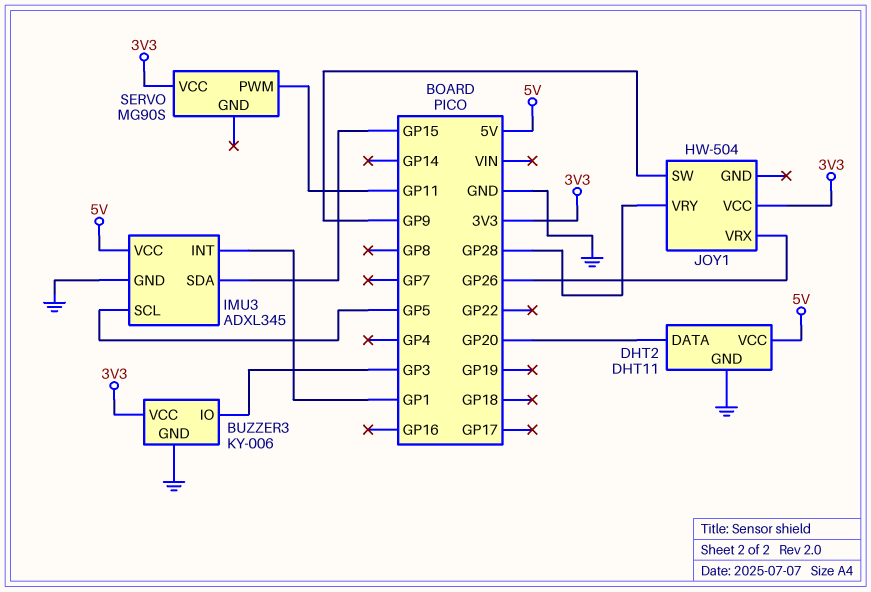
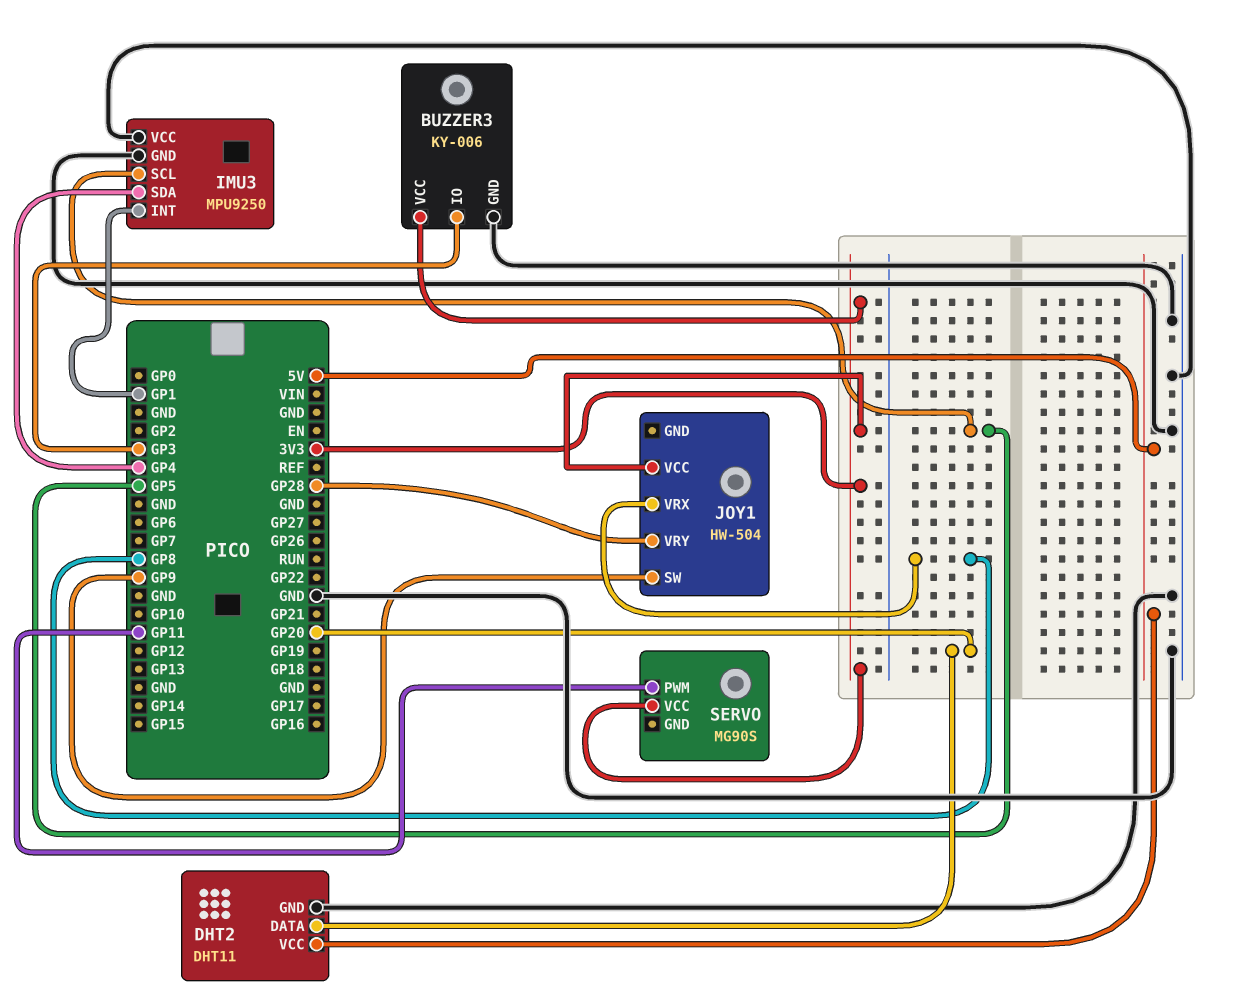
IMU3: ADXL345 -> MPU9250
IMU3 pin SDA: GP15 -> GP4
IMU3 pin VCC: 5V -> GND
JOY1 pin VRX: GP26 -> GP8

